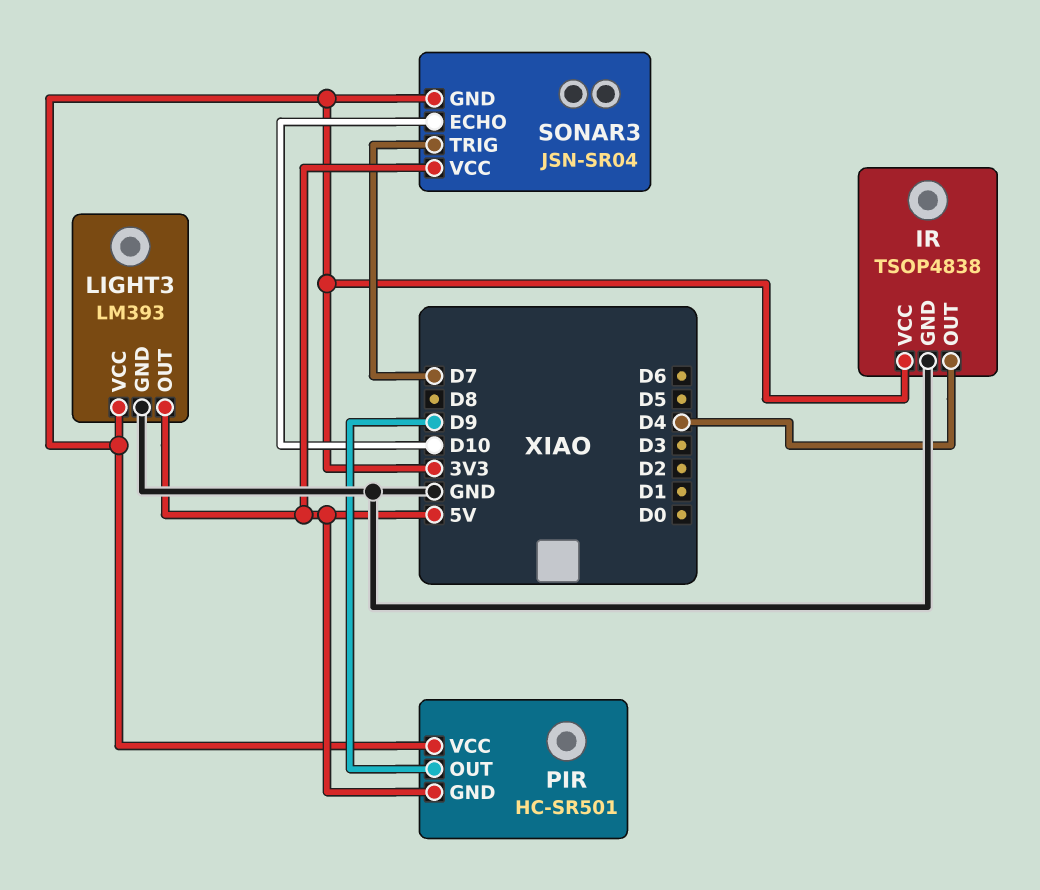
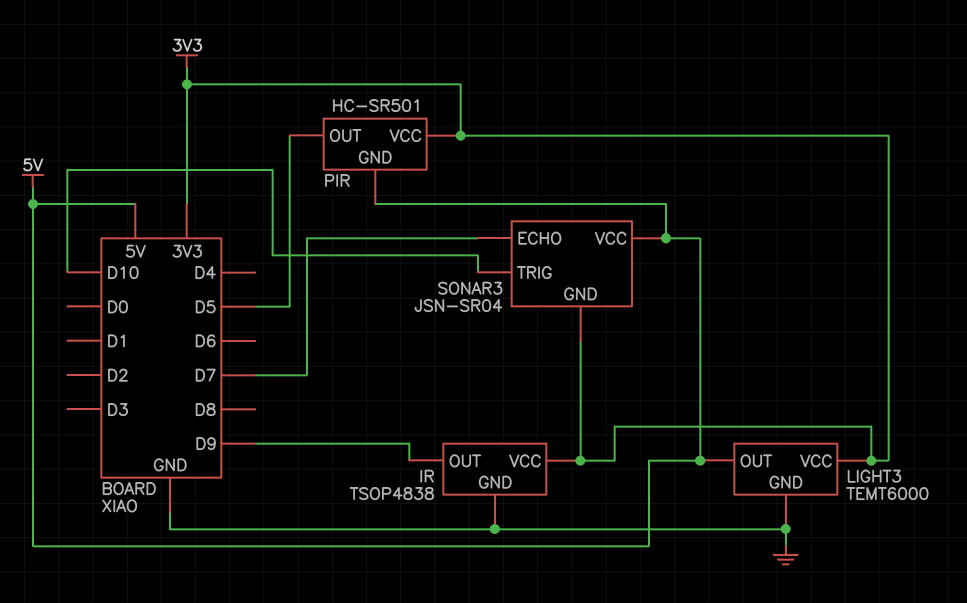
IR pin OUT: D4 -> D9
LIGHT3: LM393 -> TEMT6000
PIR pin OUT: D9 -> D5
SONAR3 pin ECHO: D10 -> D7
SONAR3 pin TRIG: D7 -> D10

